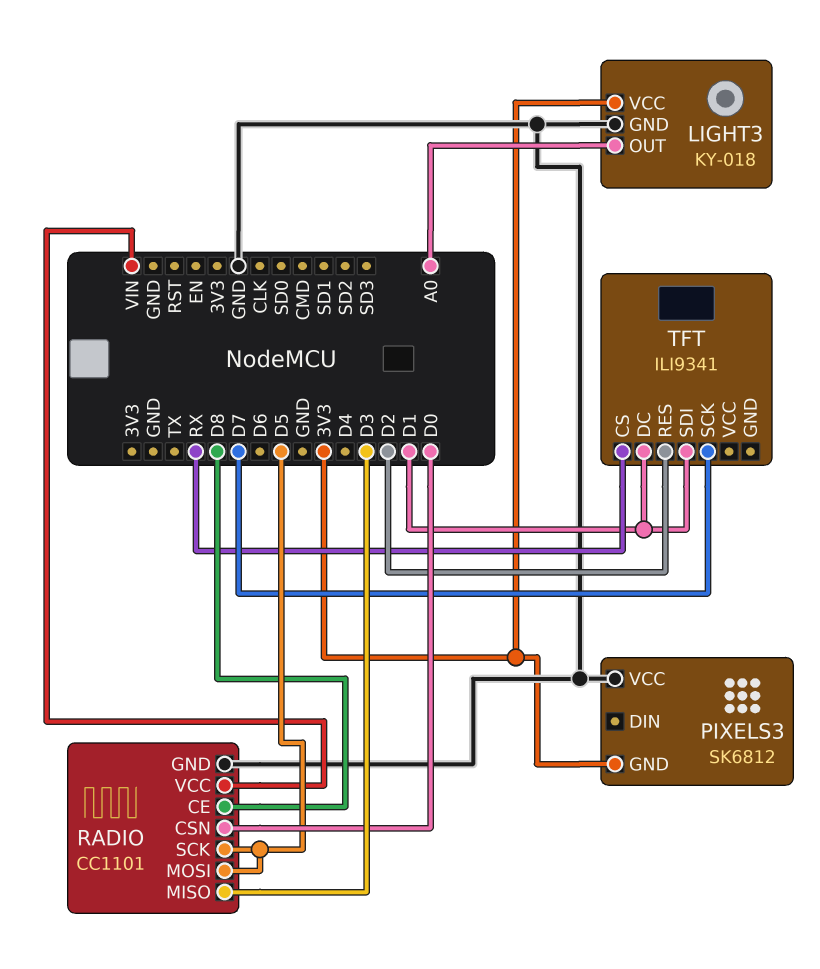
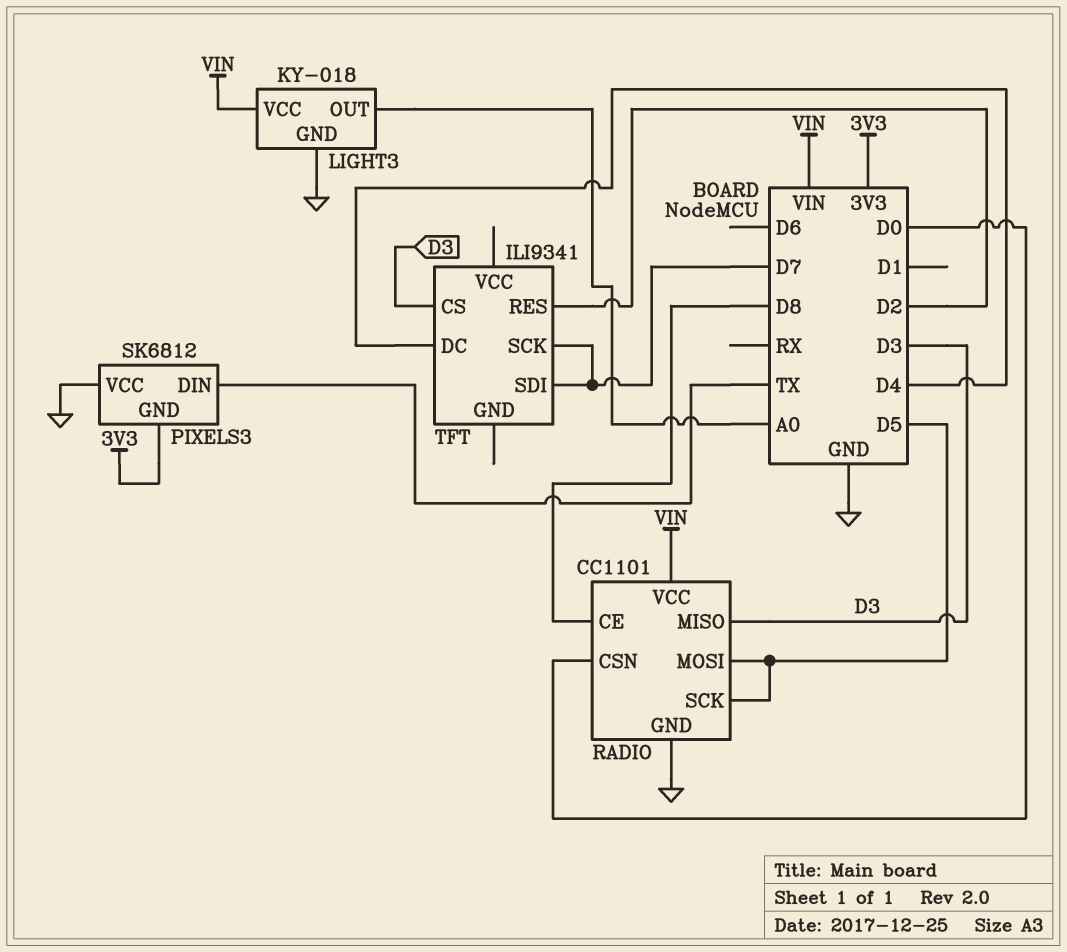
LIGHT3 pin VCC: 3V3 -> VIN
PIXELS3 pin DIN: none -> TX
TFT pin CS: RX -> D3
TFT pin DC: D1 -> D4
TFT pin SDI: D1 -> D7

